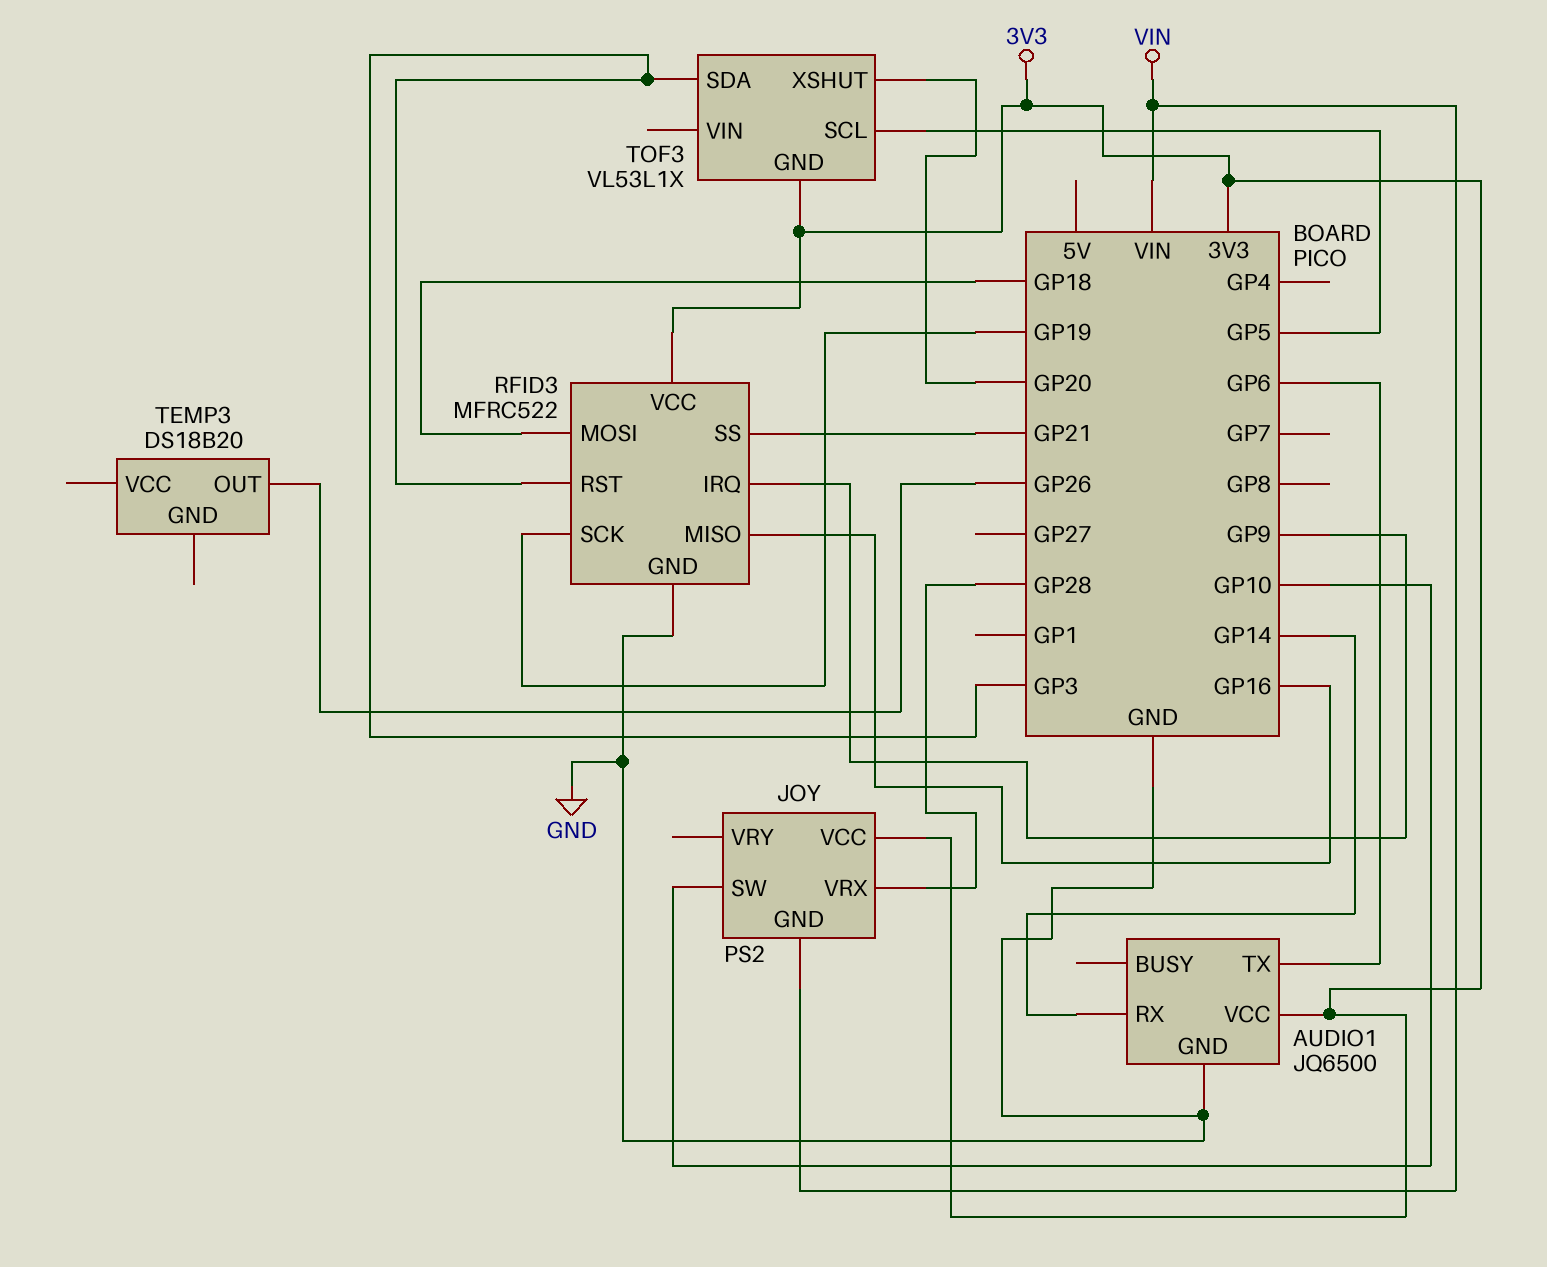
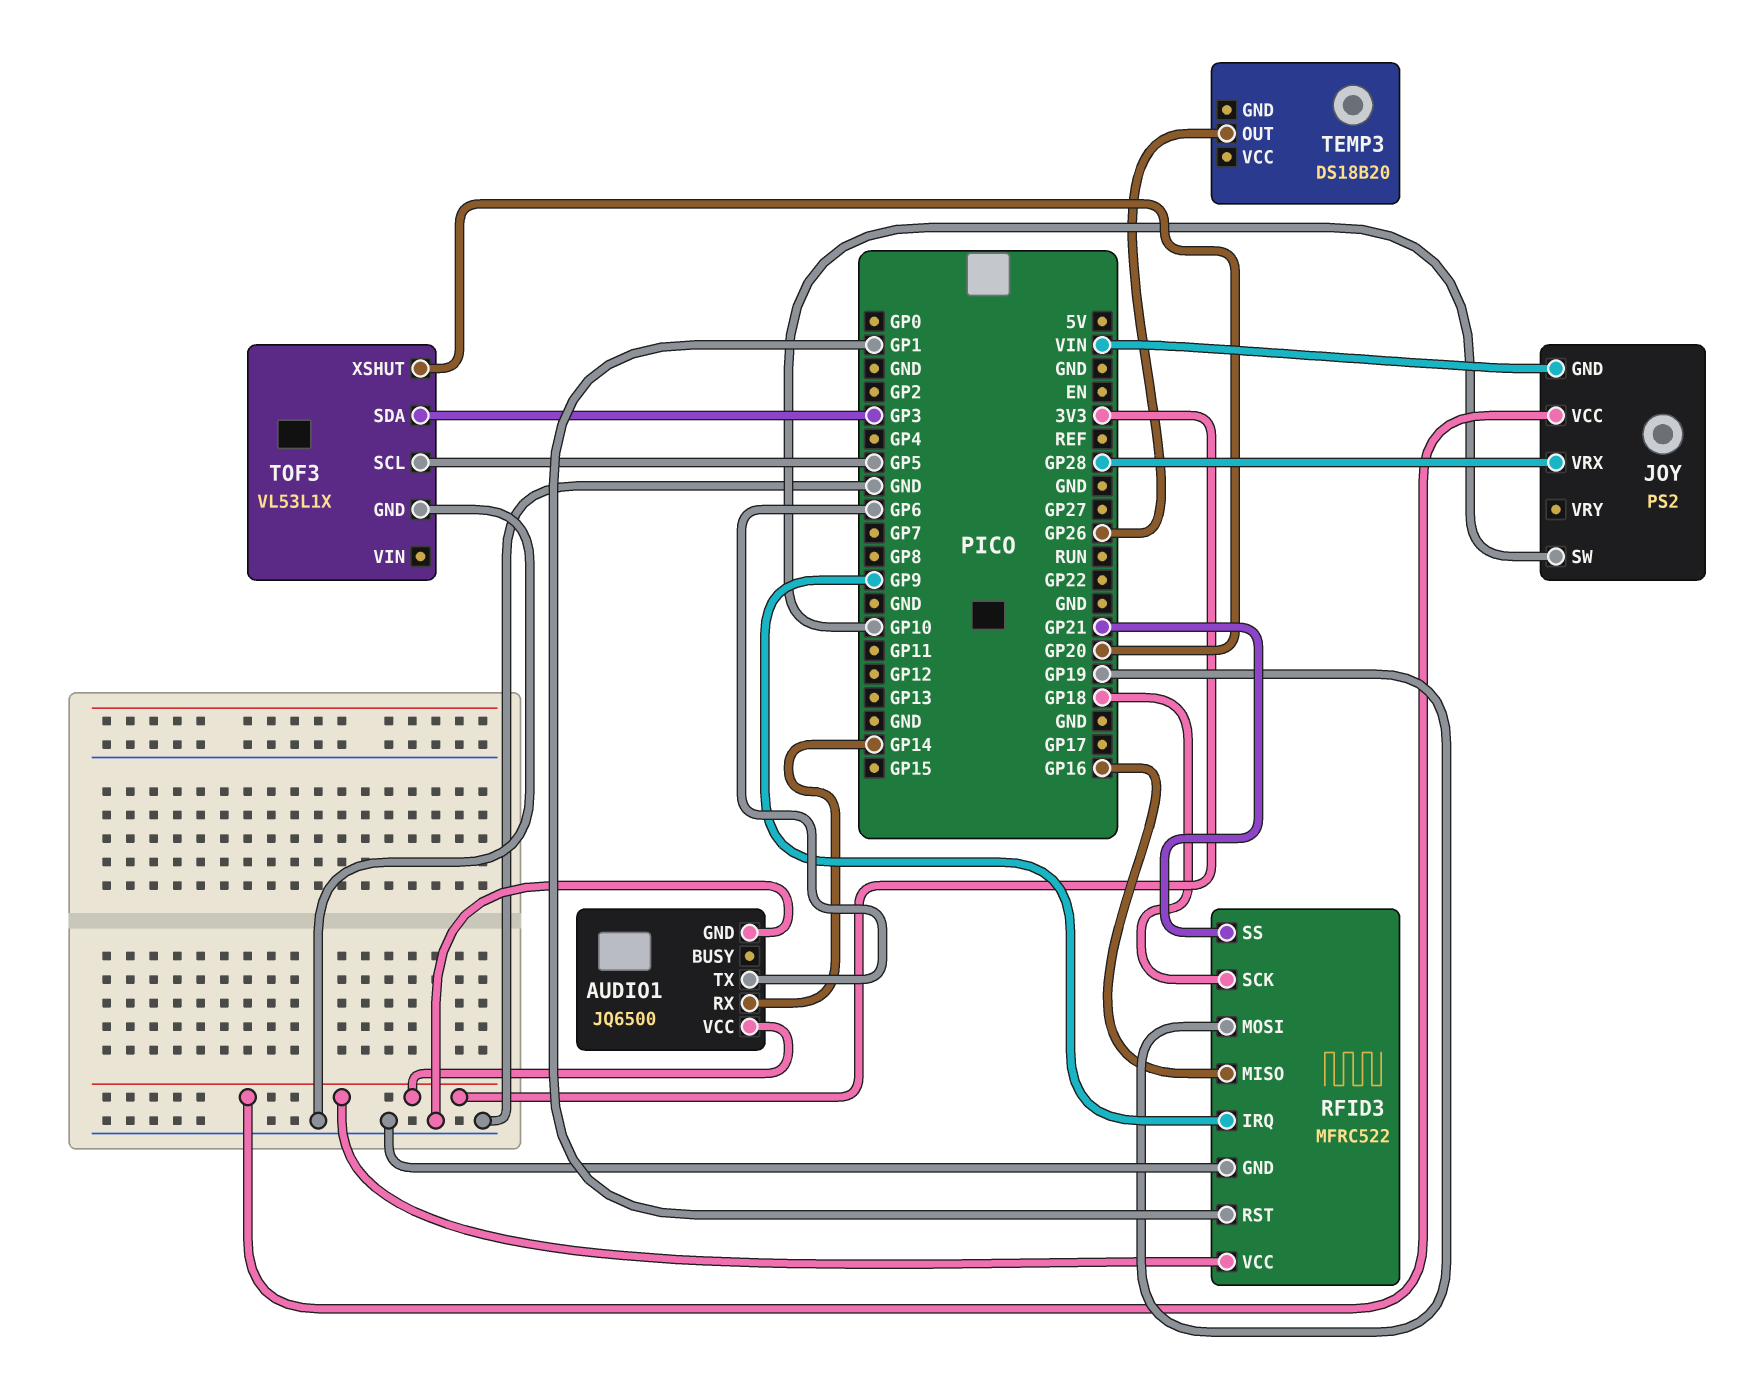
RFID3 pin MOSI: GP18 -> GP19
RFID3 pin RST: GP3 -> GP1
RFID3 pin SCK: GP19 -> GP18
TOF3 pin GND: 3V3 -> GND

